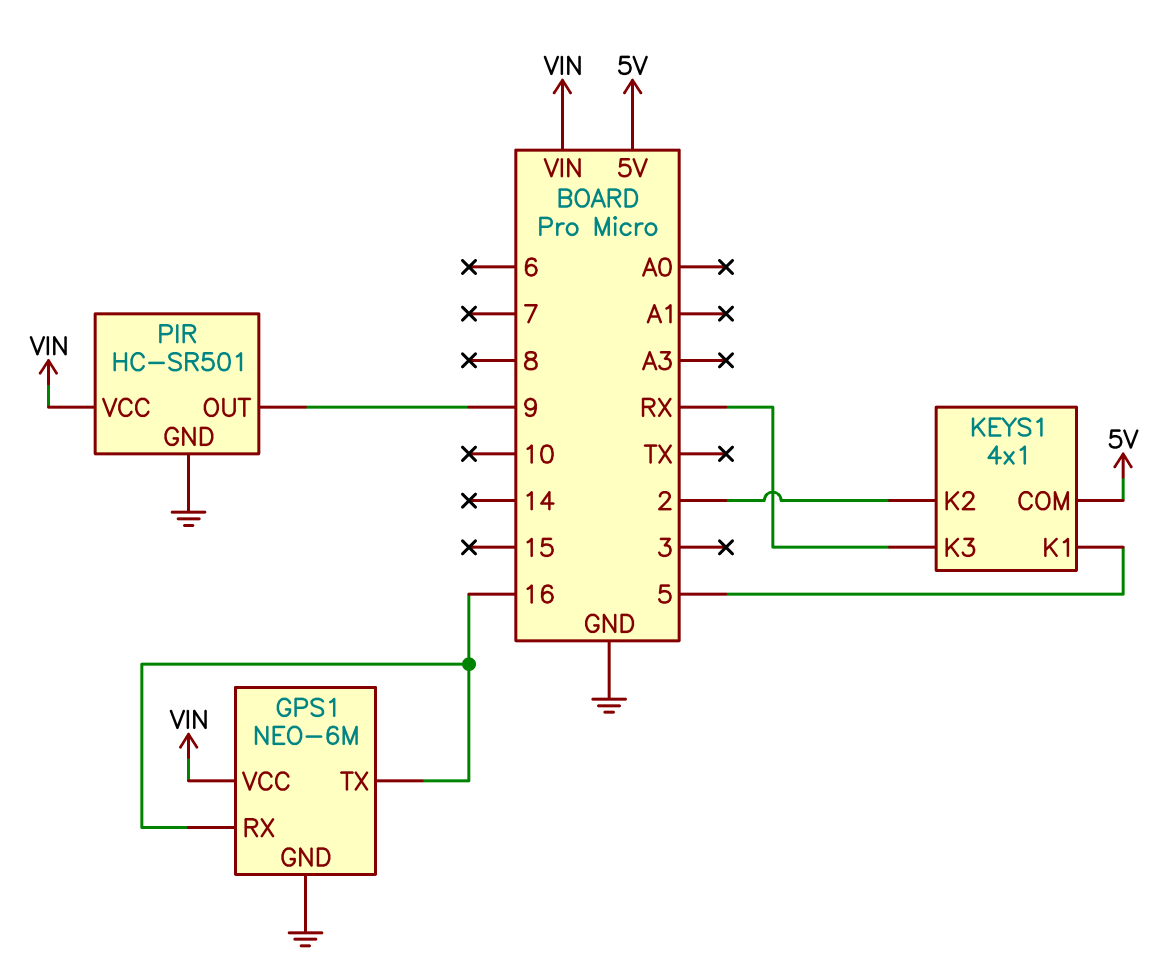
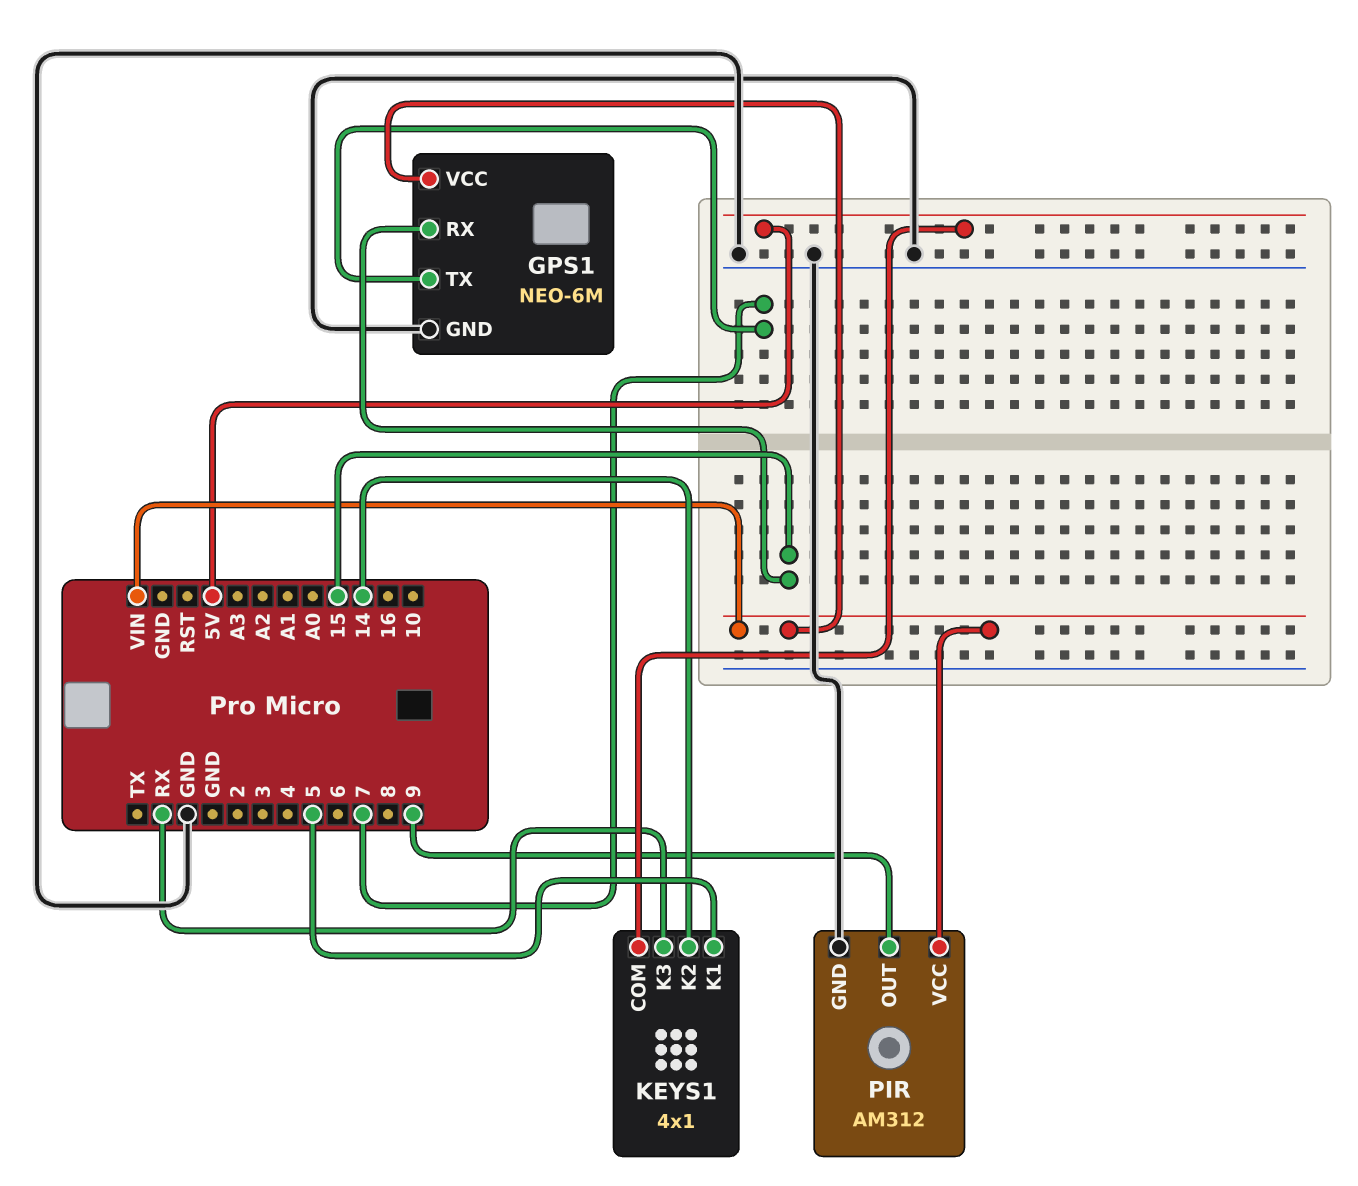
GPS1 pin RX: 16 -> 15
GPS1 pin TX: 16 -> 7
KEYS1 pin K2: 2 -> 14
PIR: HC-SR501 -> AM312

